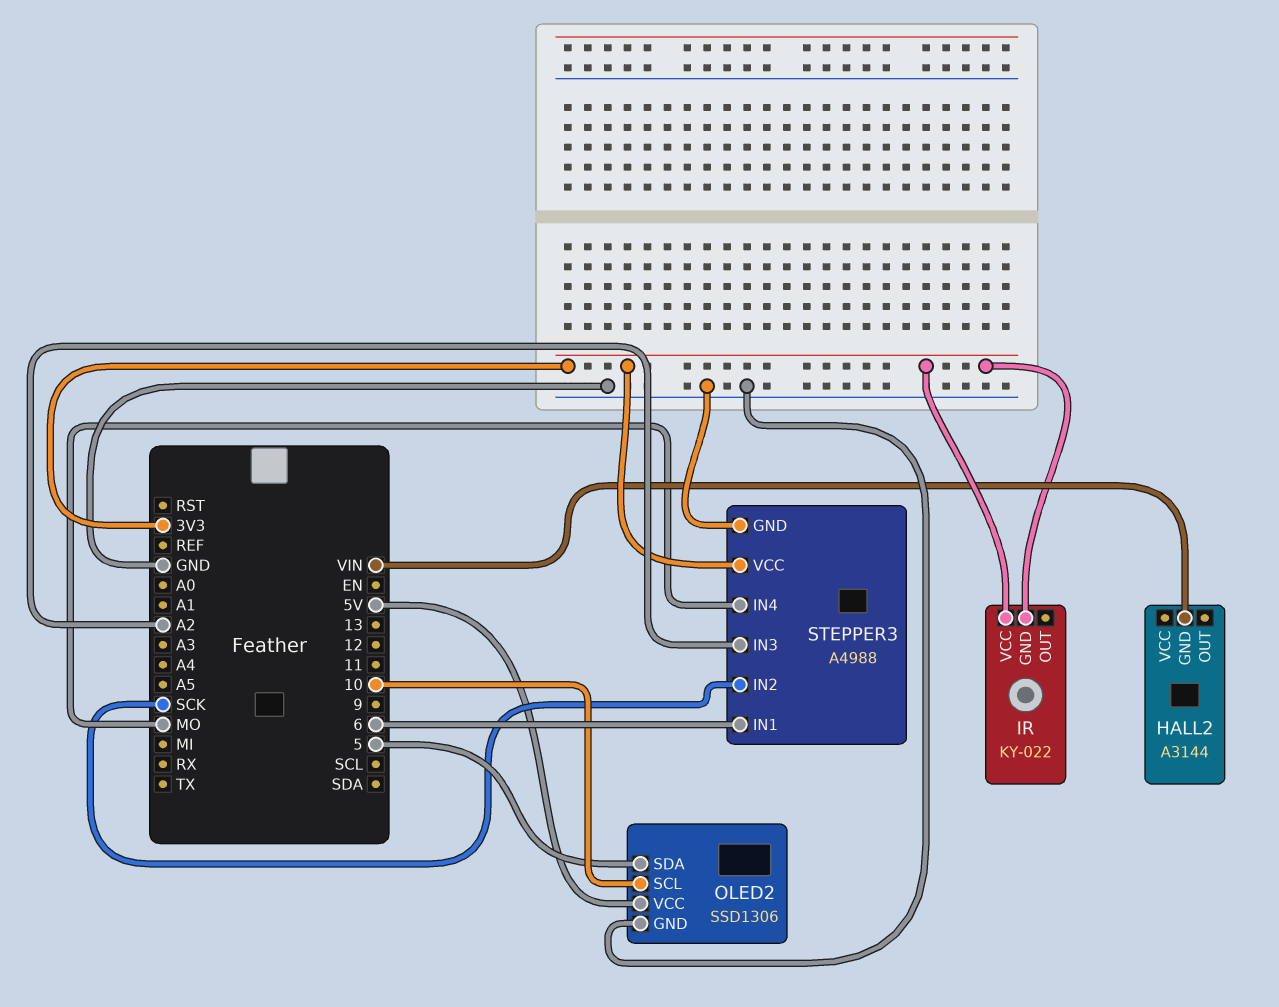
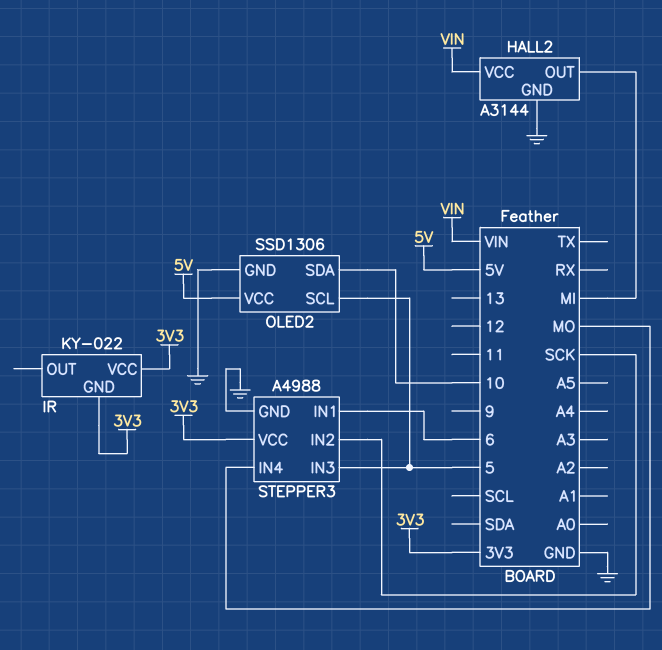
HALL2 pin GND: VIN -> GND
HALL2 pin OUT: none -> MI
HALL2 pin VCC: none -> VIN
OLED2 pin SCL: 10 -> 5
OLED2 pin SDA: 5 -> 10
STEPPER3 pin IN3: A2 -> 5

